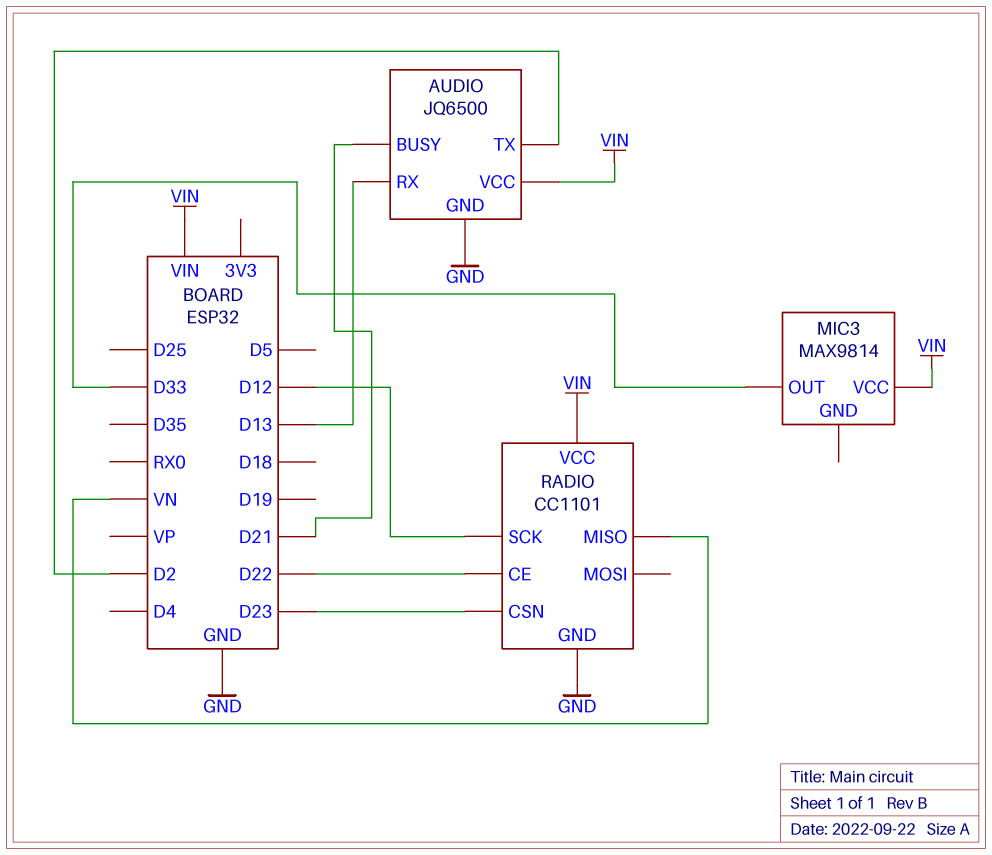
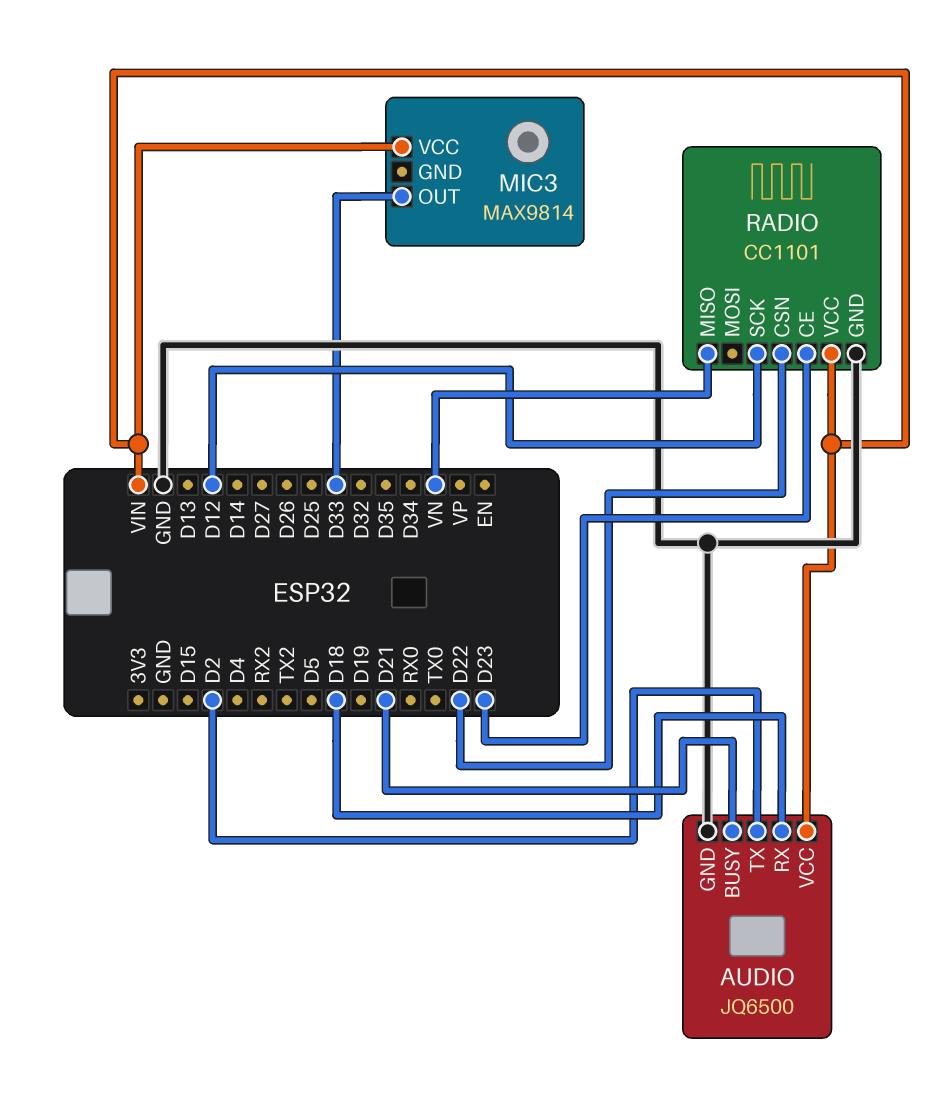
AUDIO pin RX: D13 -> D18
RADIO pin CE: D22 -> D23
RADIO pin CSN: D23 -> D22

